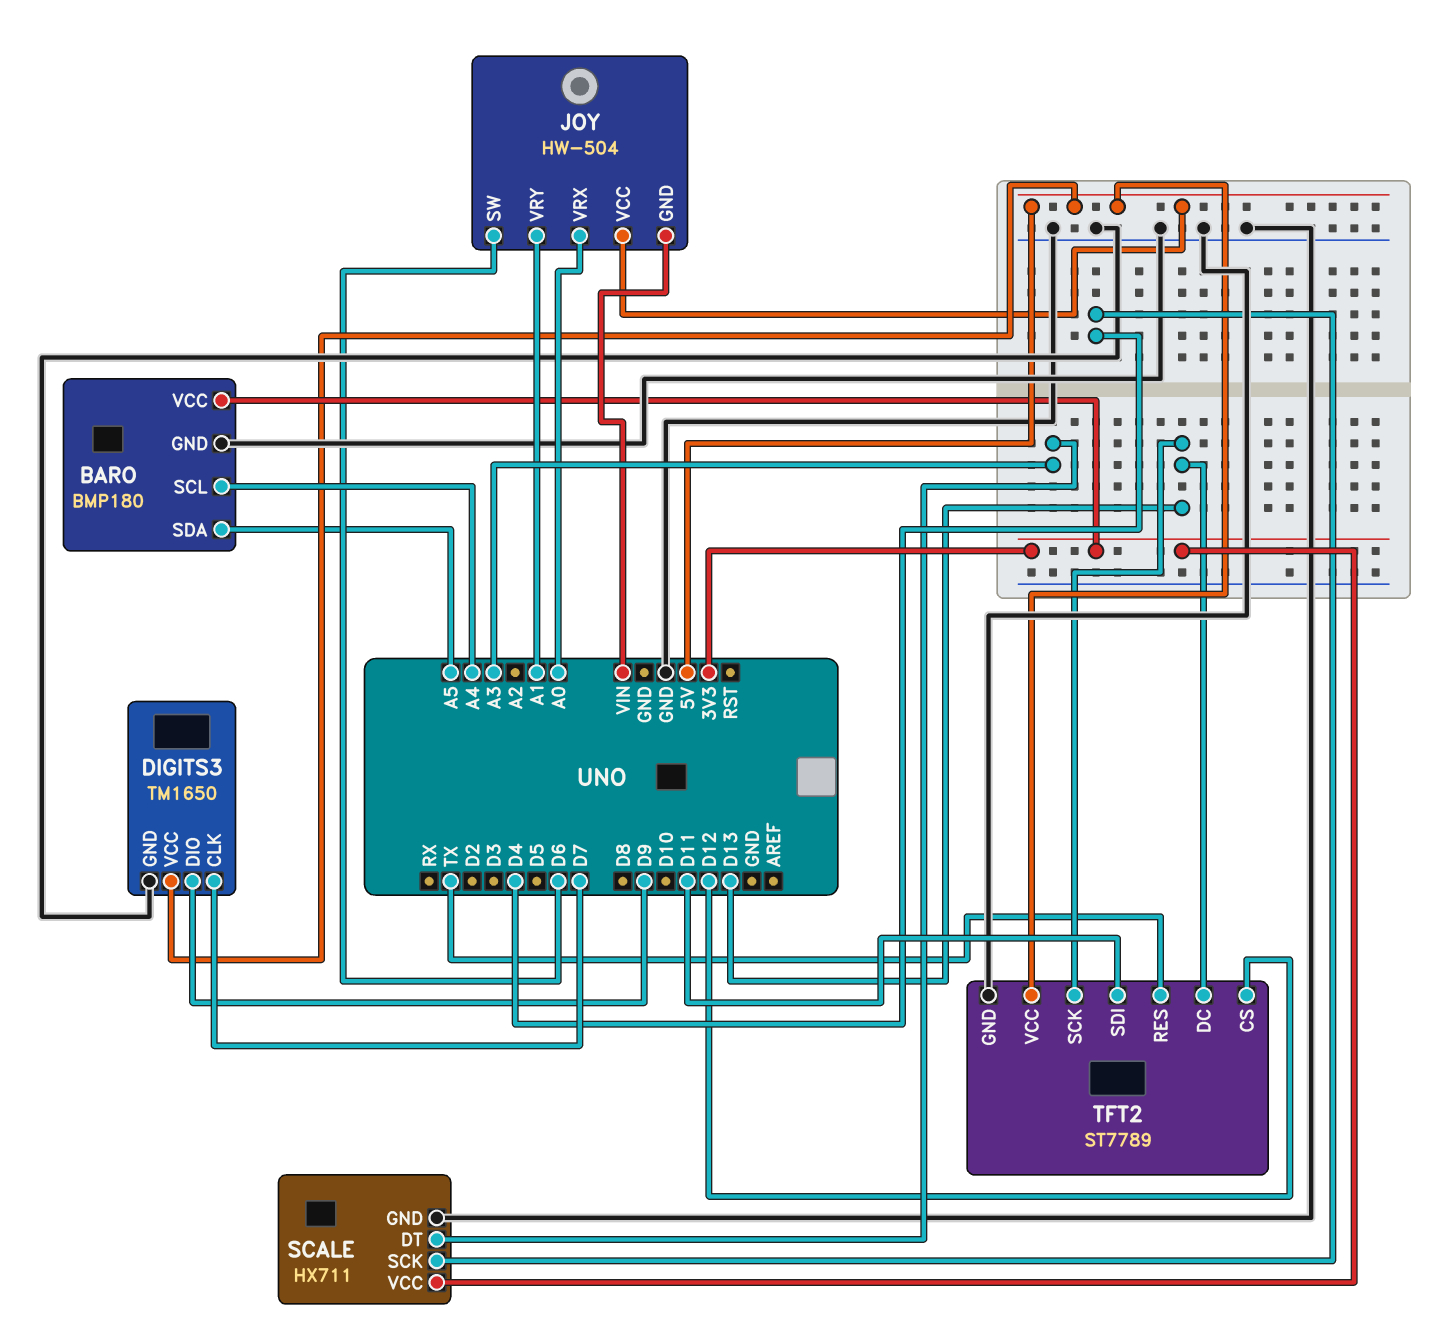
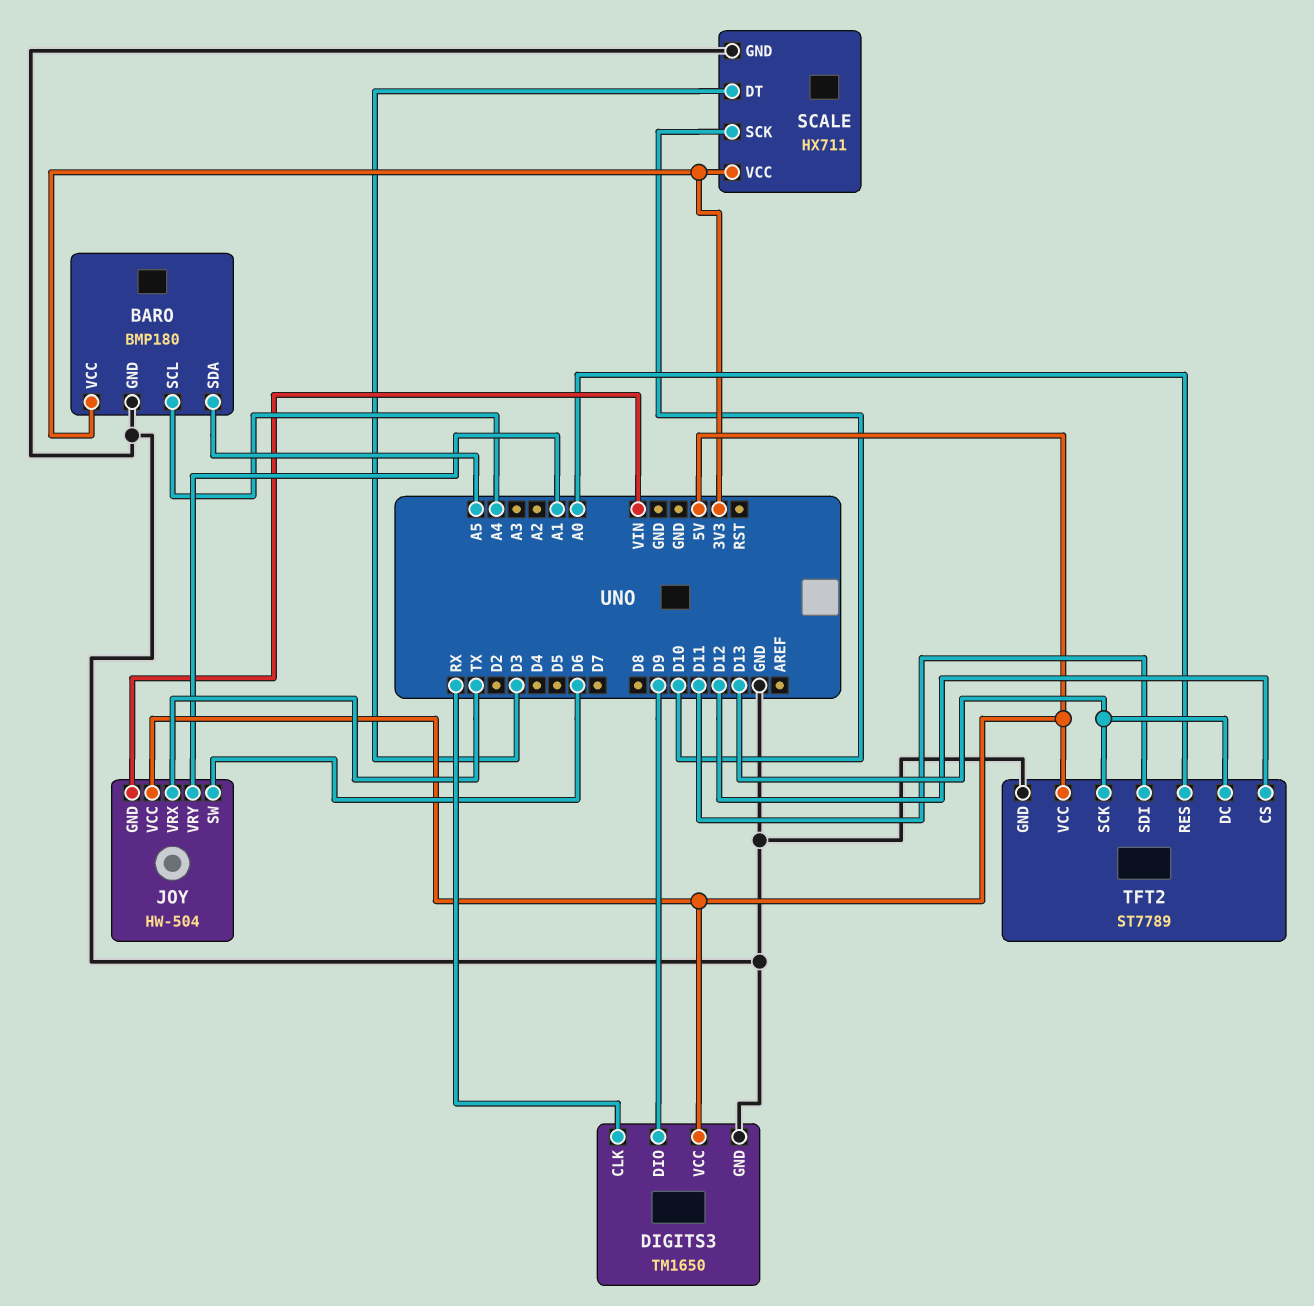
DIGITS3 pin CLK: D7 -> RX
JOY pin VRX: A0 -> TX
SCALE pin DT: A3 -> D3
SCALE pin SCK: D4 -> D10
TFT2 pin RES: TX -> A0

